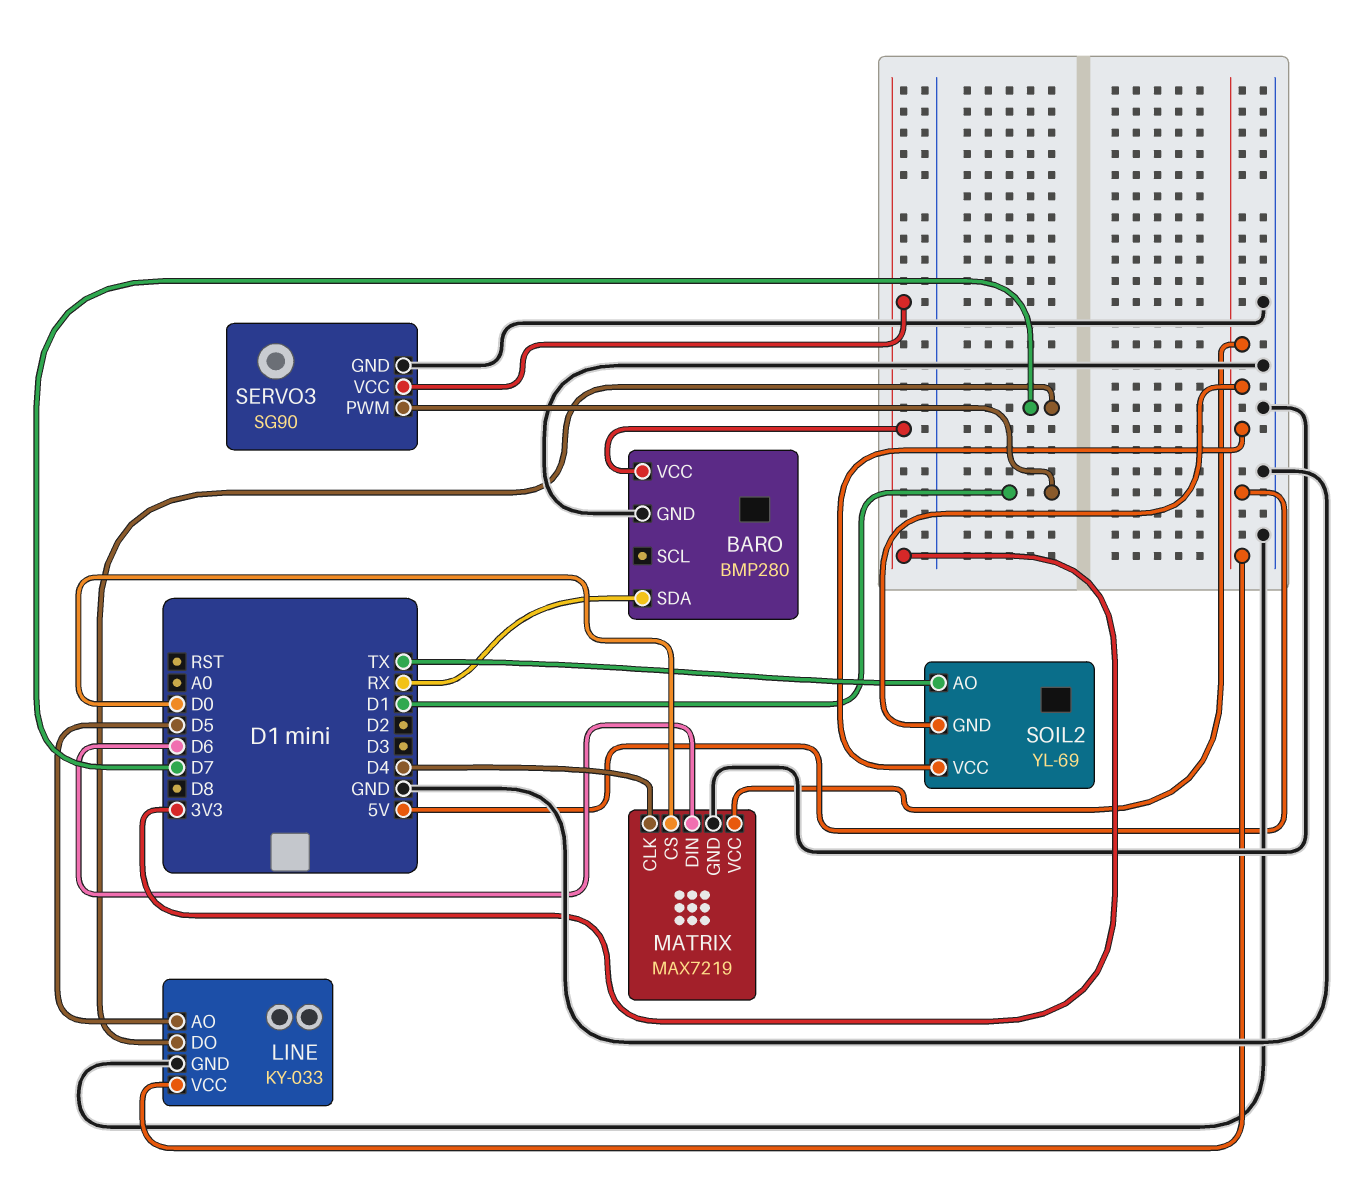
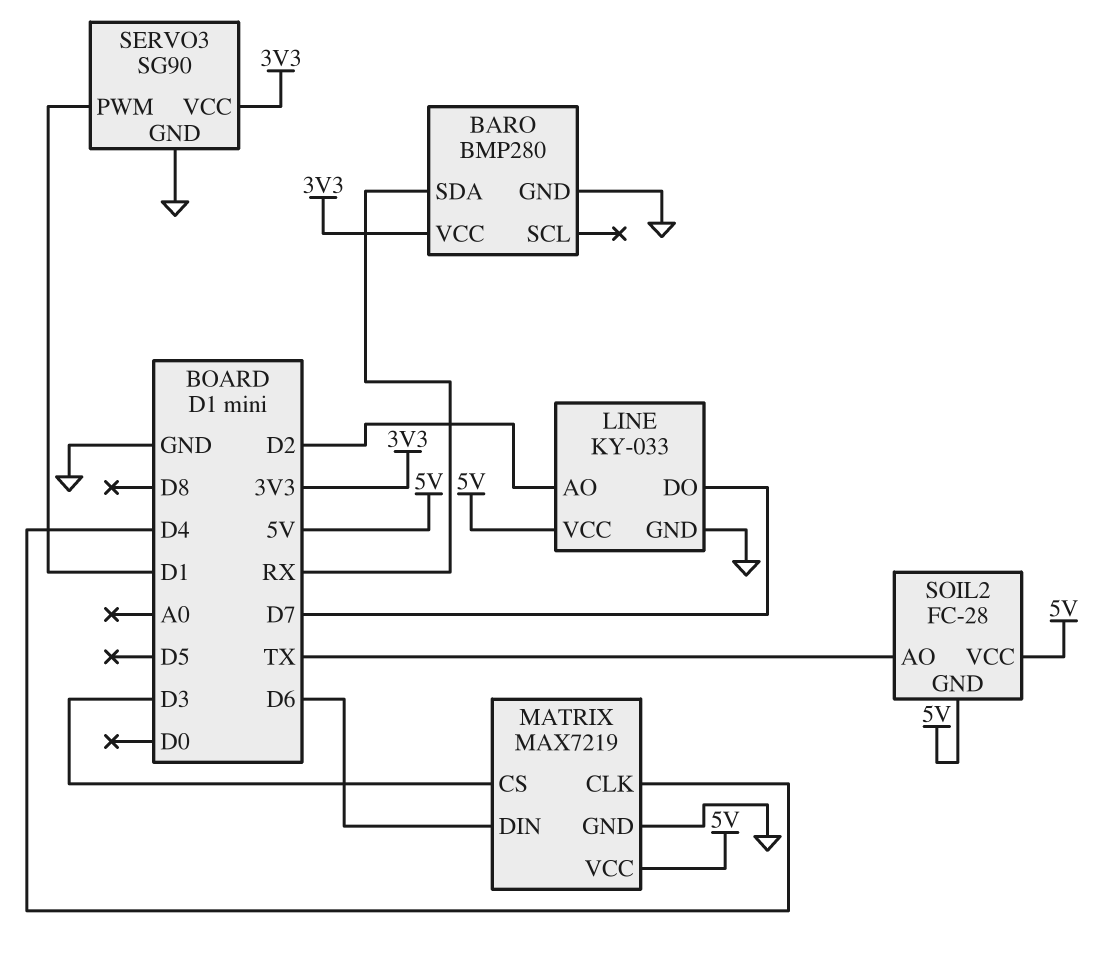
LINE pin AO: D5 -> D2
MATRIX pin CS: D0 -> D3
SOIL2: YL-69 -> FC-28

